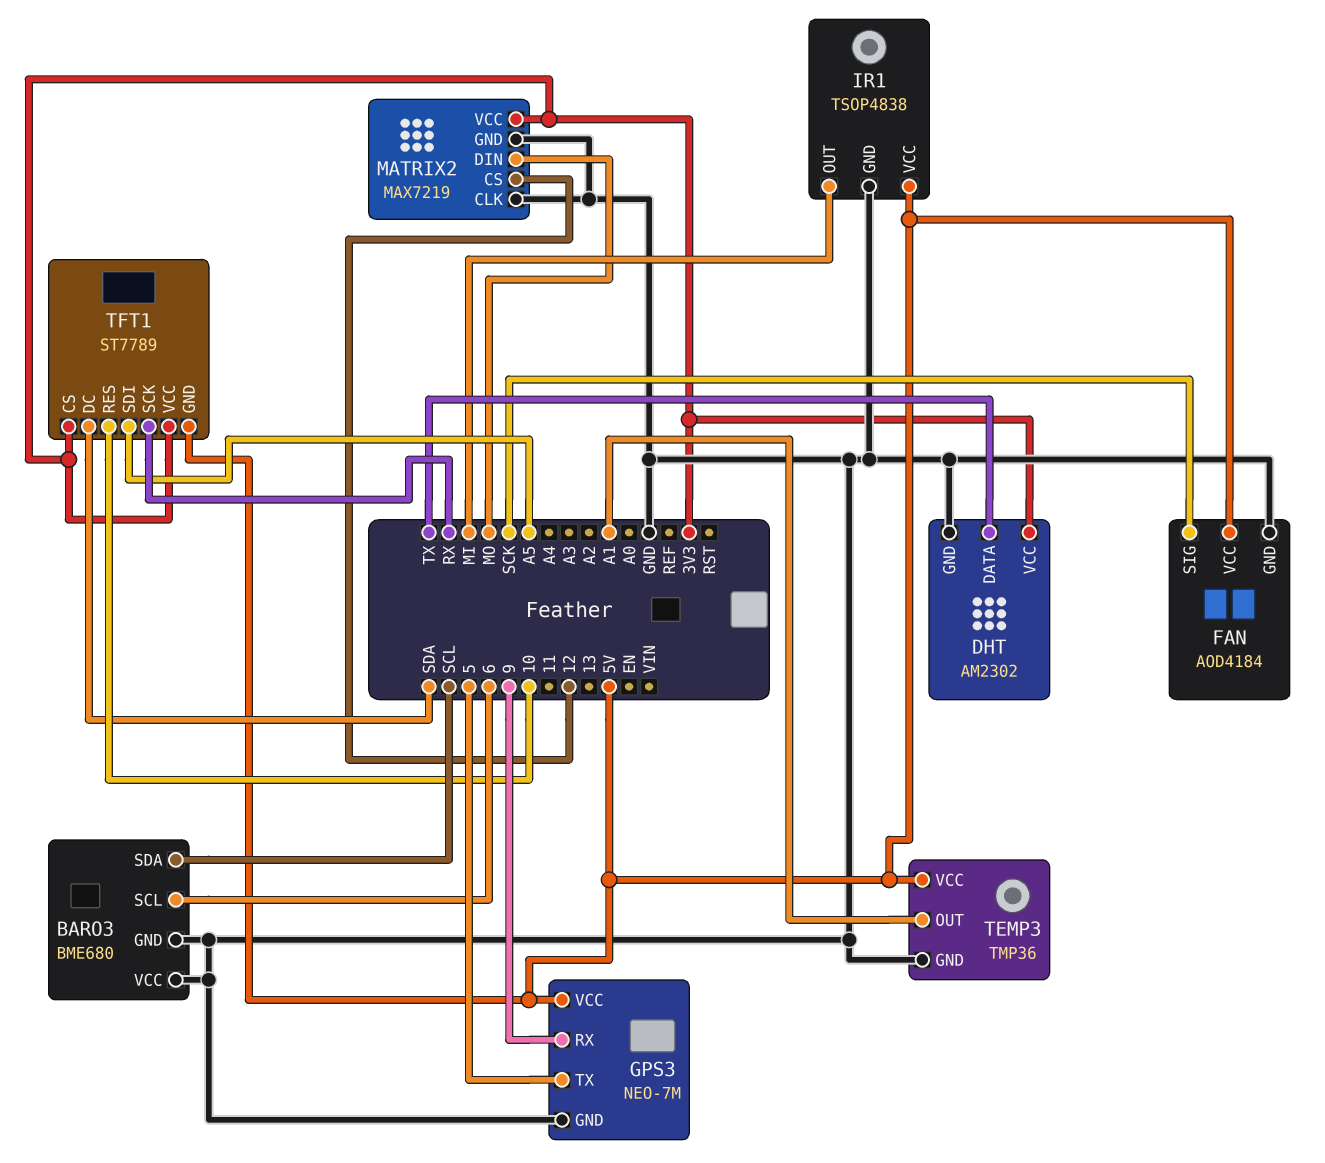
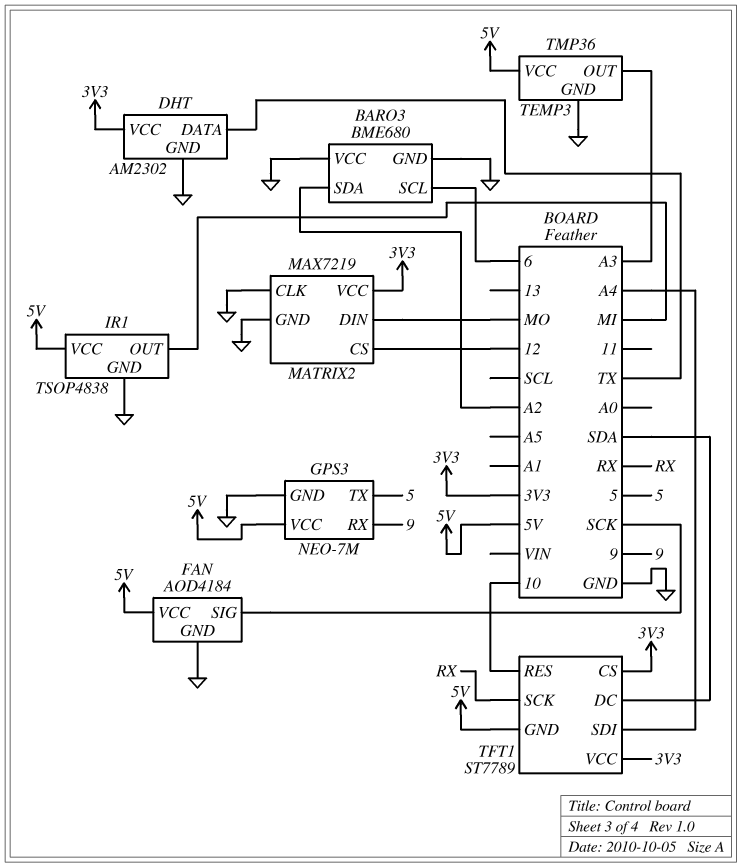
BARO3 pin SDA: SCL -> A2
TEMP3 pin OUT: A1 -> A3
TFT1 pin SDI: A5 -> A4

